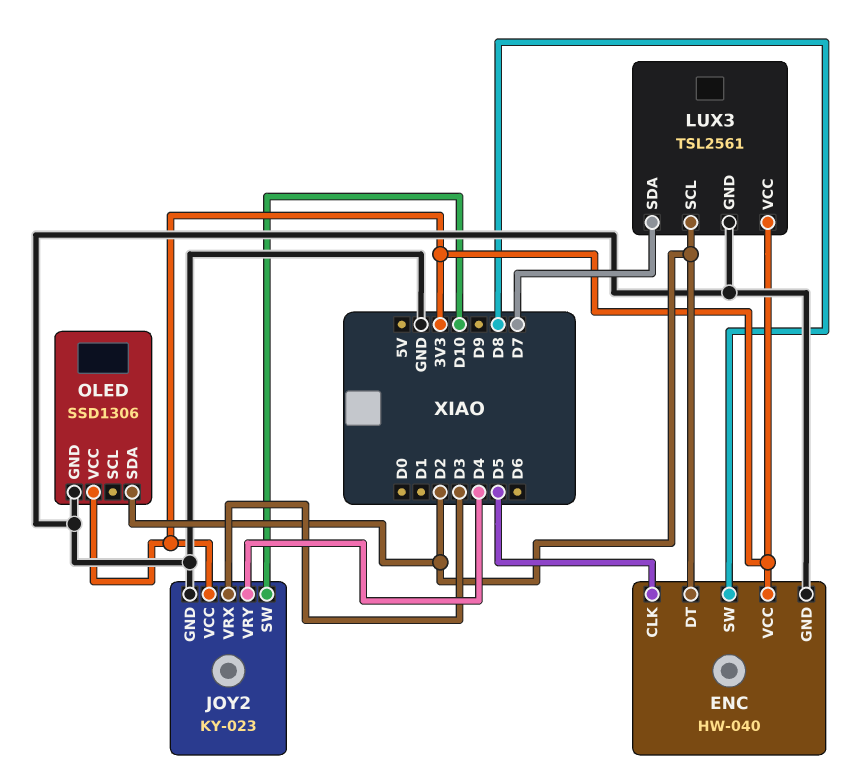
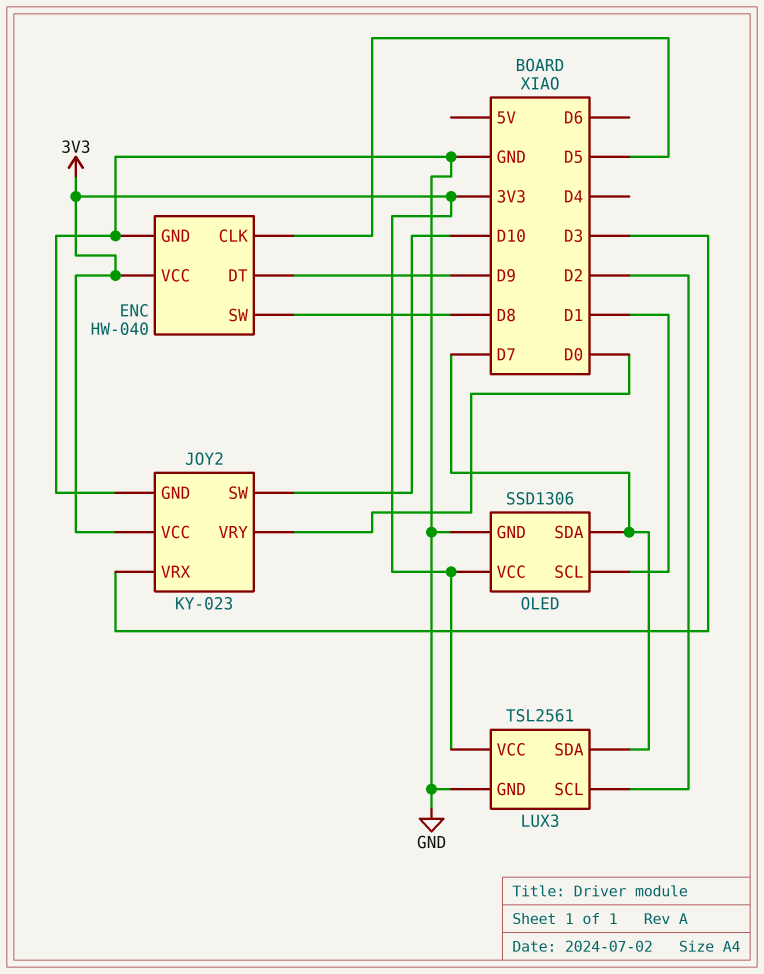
ENC pin DT: D2 -> D9
JOY2 pin VRY: D4 -> D0
OLED pin SCL: none -> D1
OLED pin SDA: D2 -> D7

